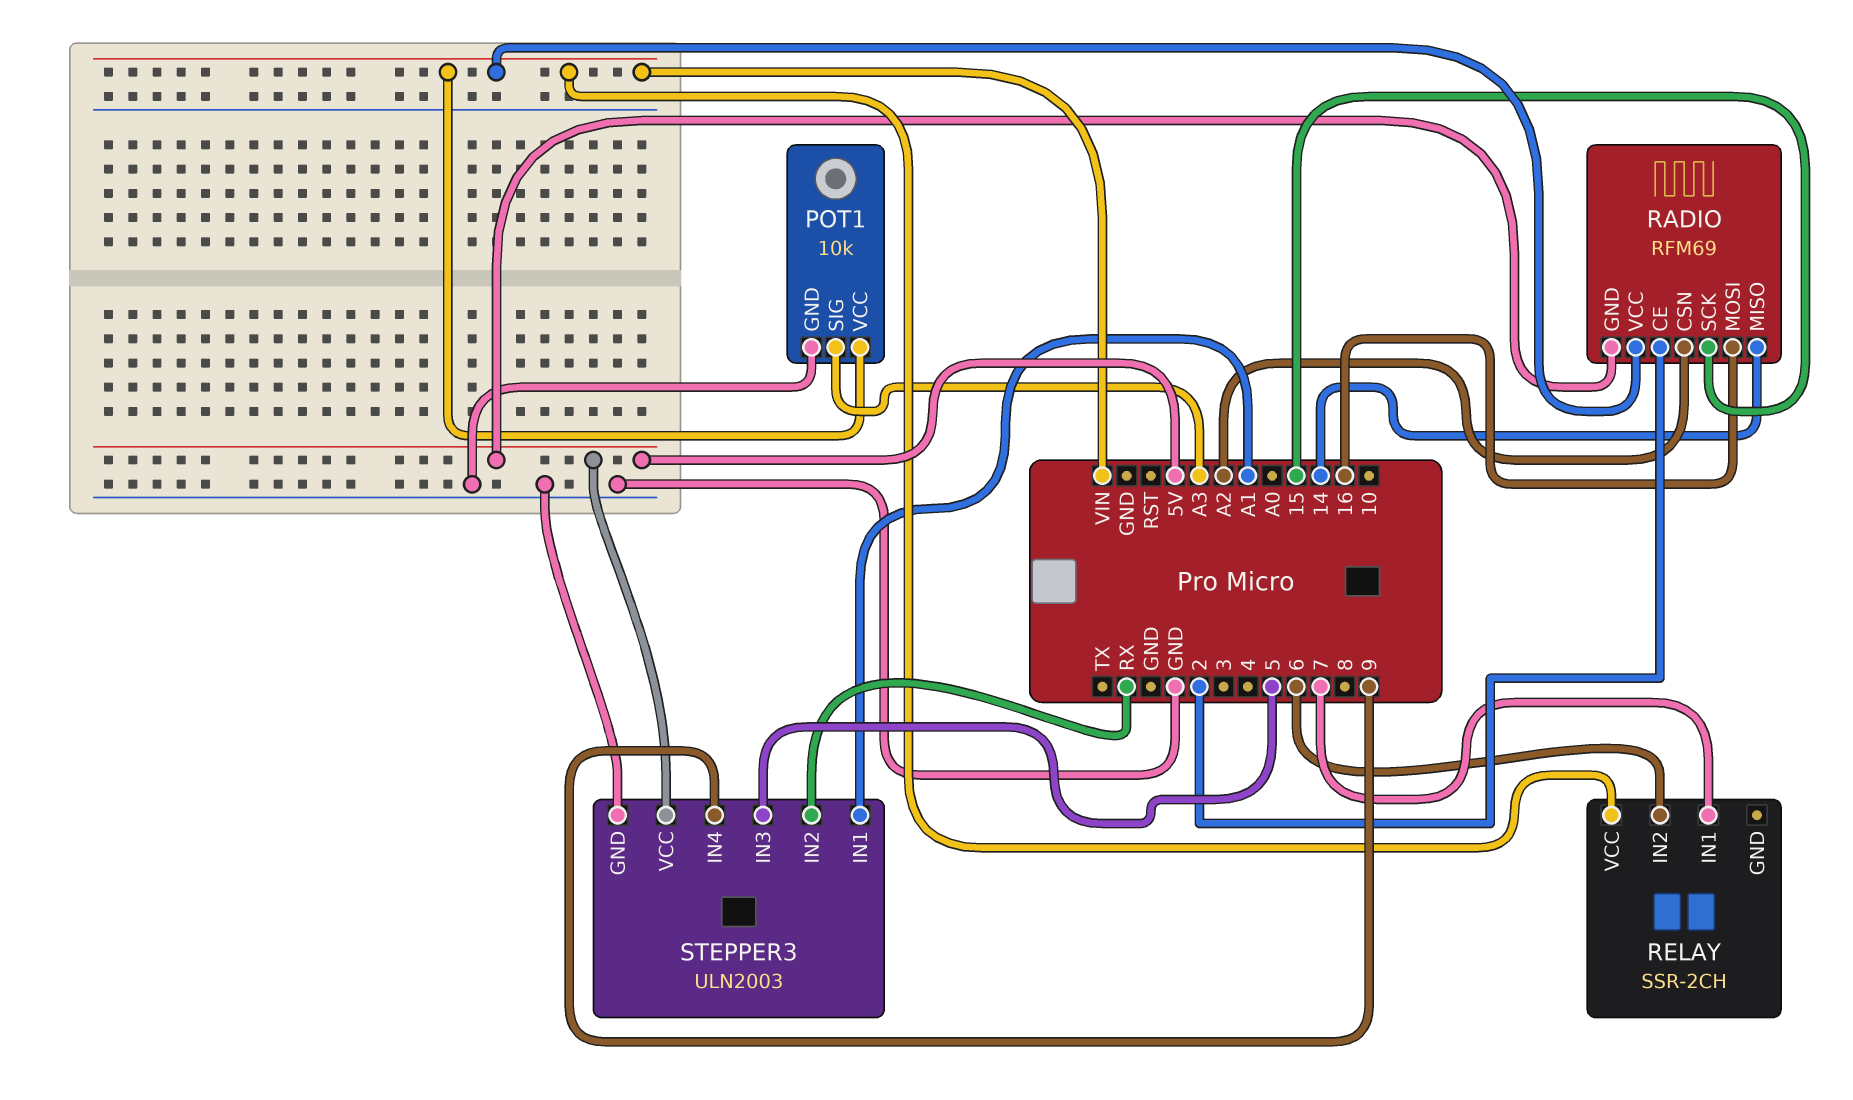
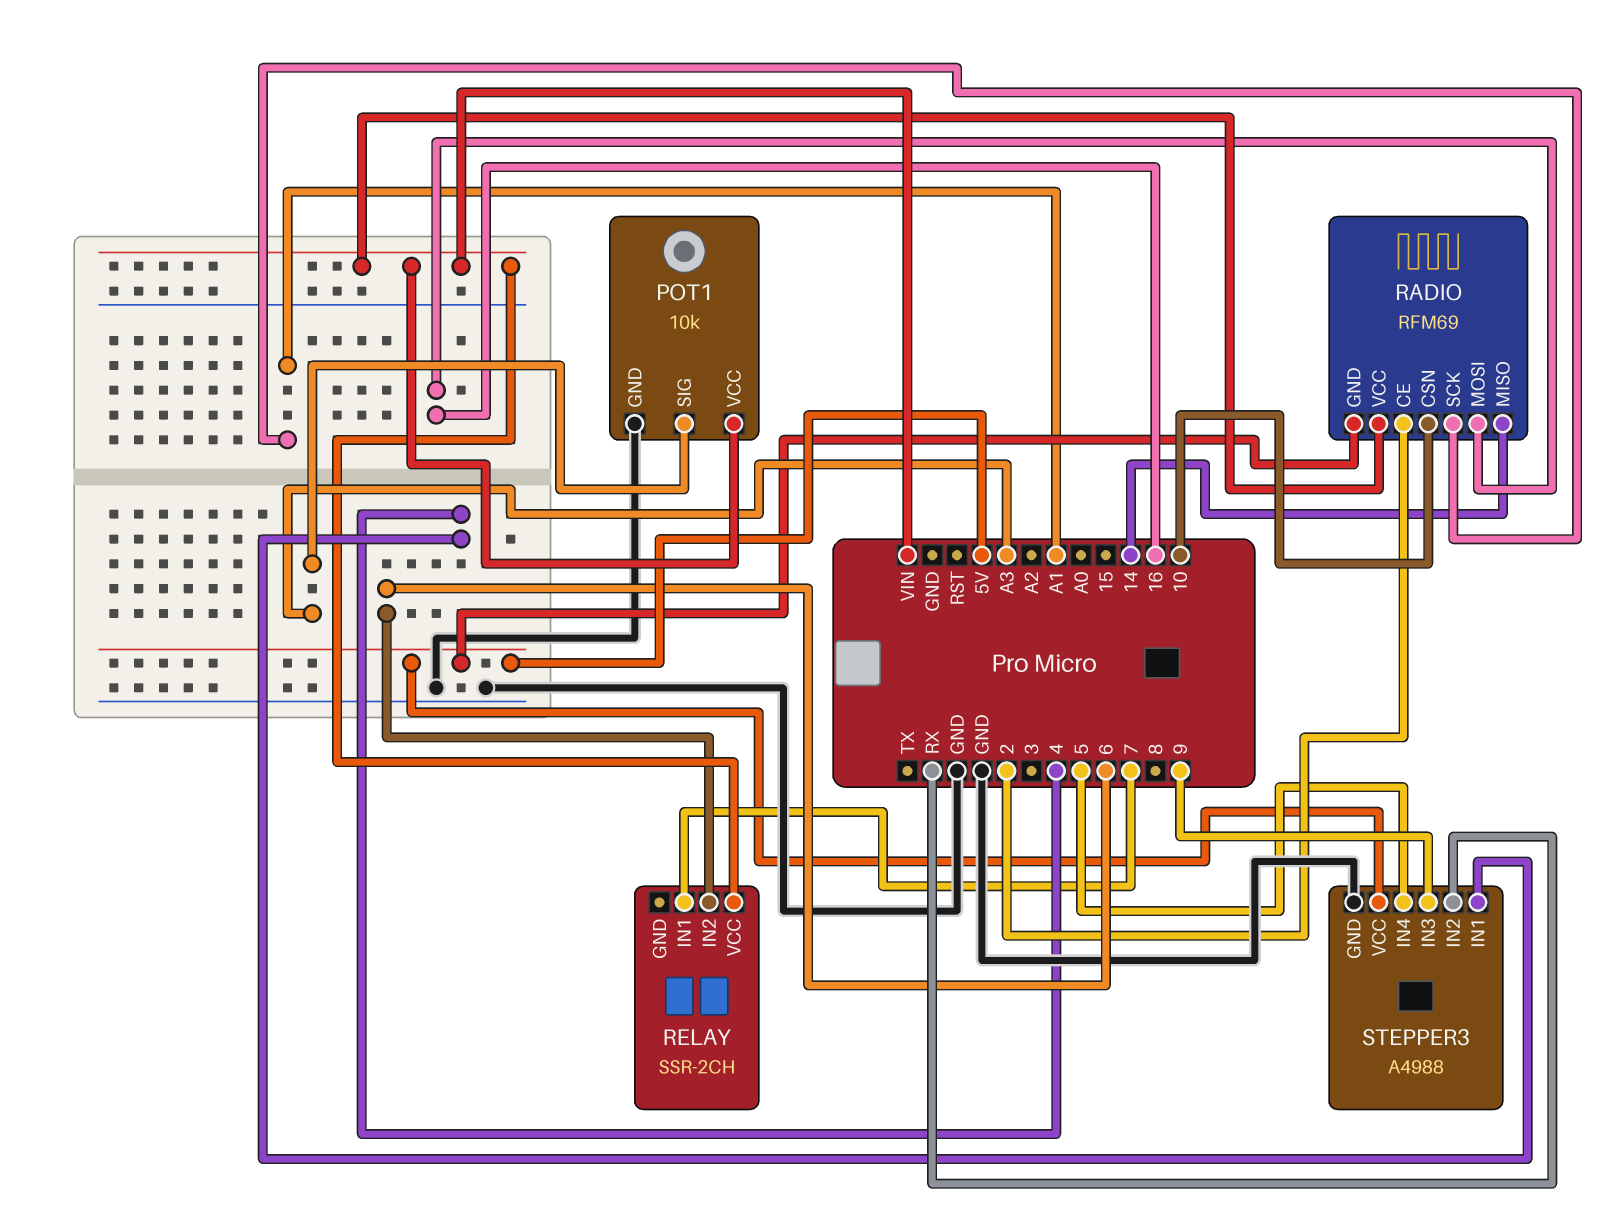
RADIO pin CSN: A2 -> 10
RADIO pin SCK: 15 -> A1
STEPPER3: ULN2003 -> A4988
STEPPER3 pin IN1: A1 -> 4
STEPPER3 pin IN3: 5 -> 9
STEPPER3 pin IN4: 9 -> 5

